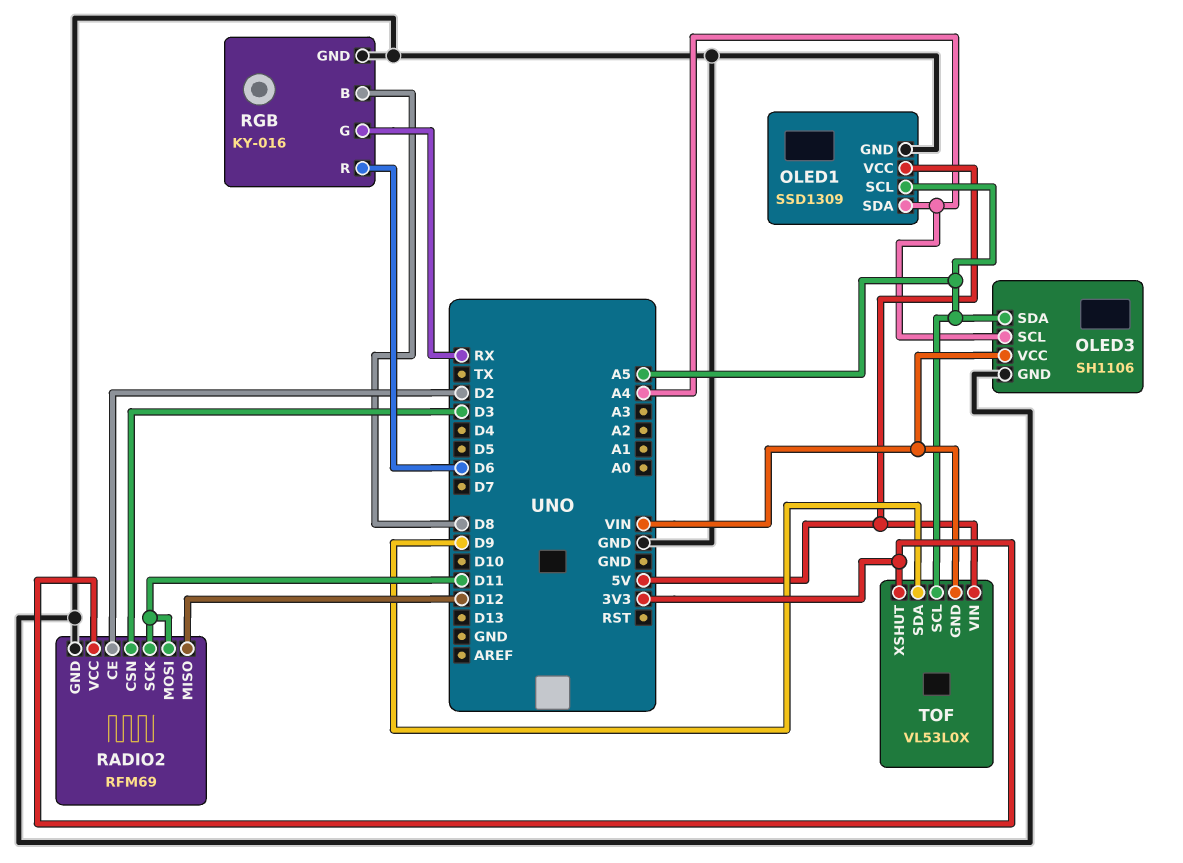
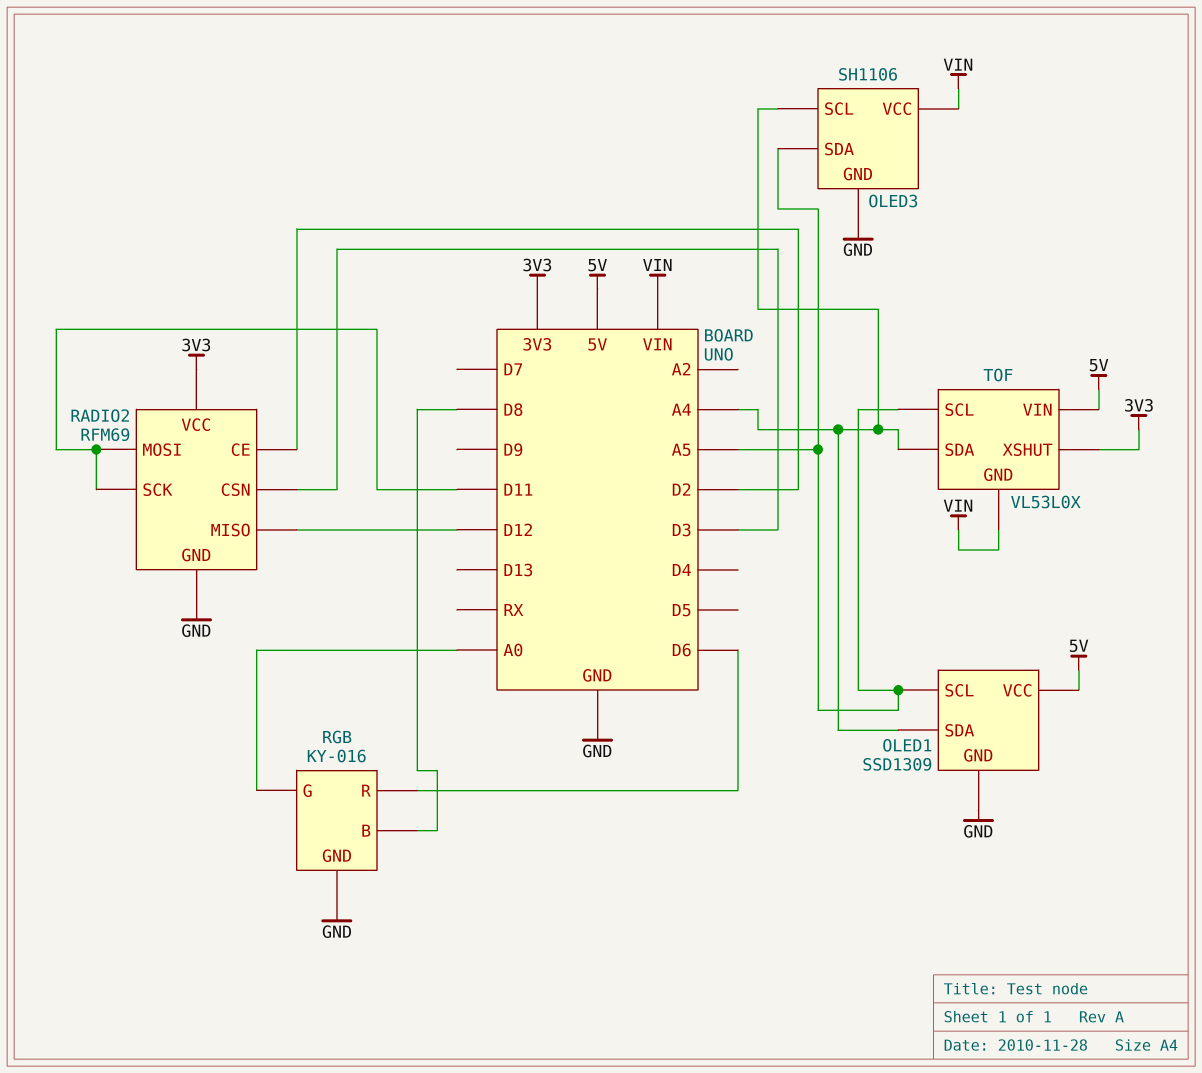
RGB pin G: RX -> A0
TOF pin SDA: D9 -> A4

